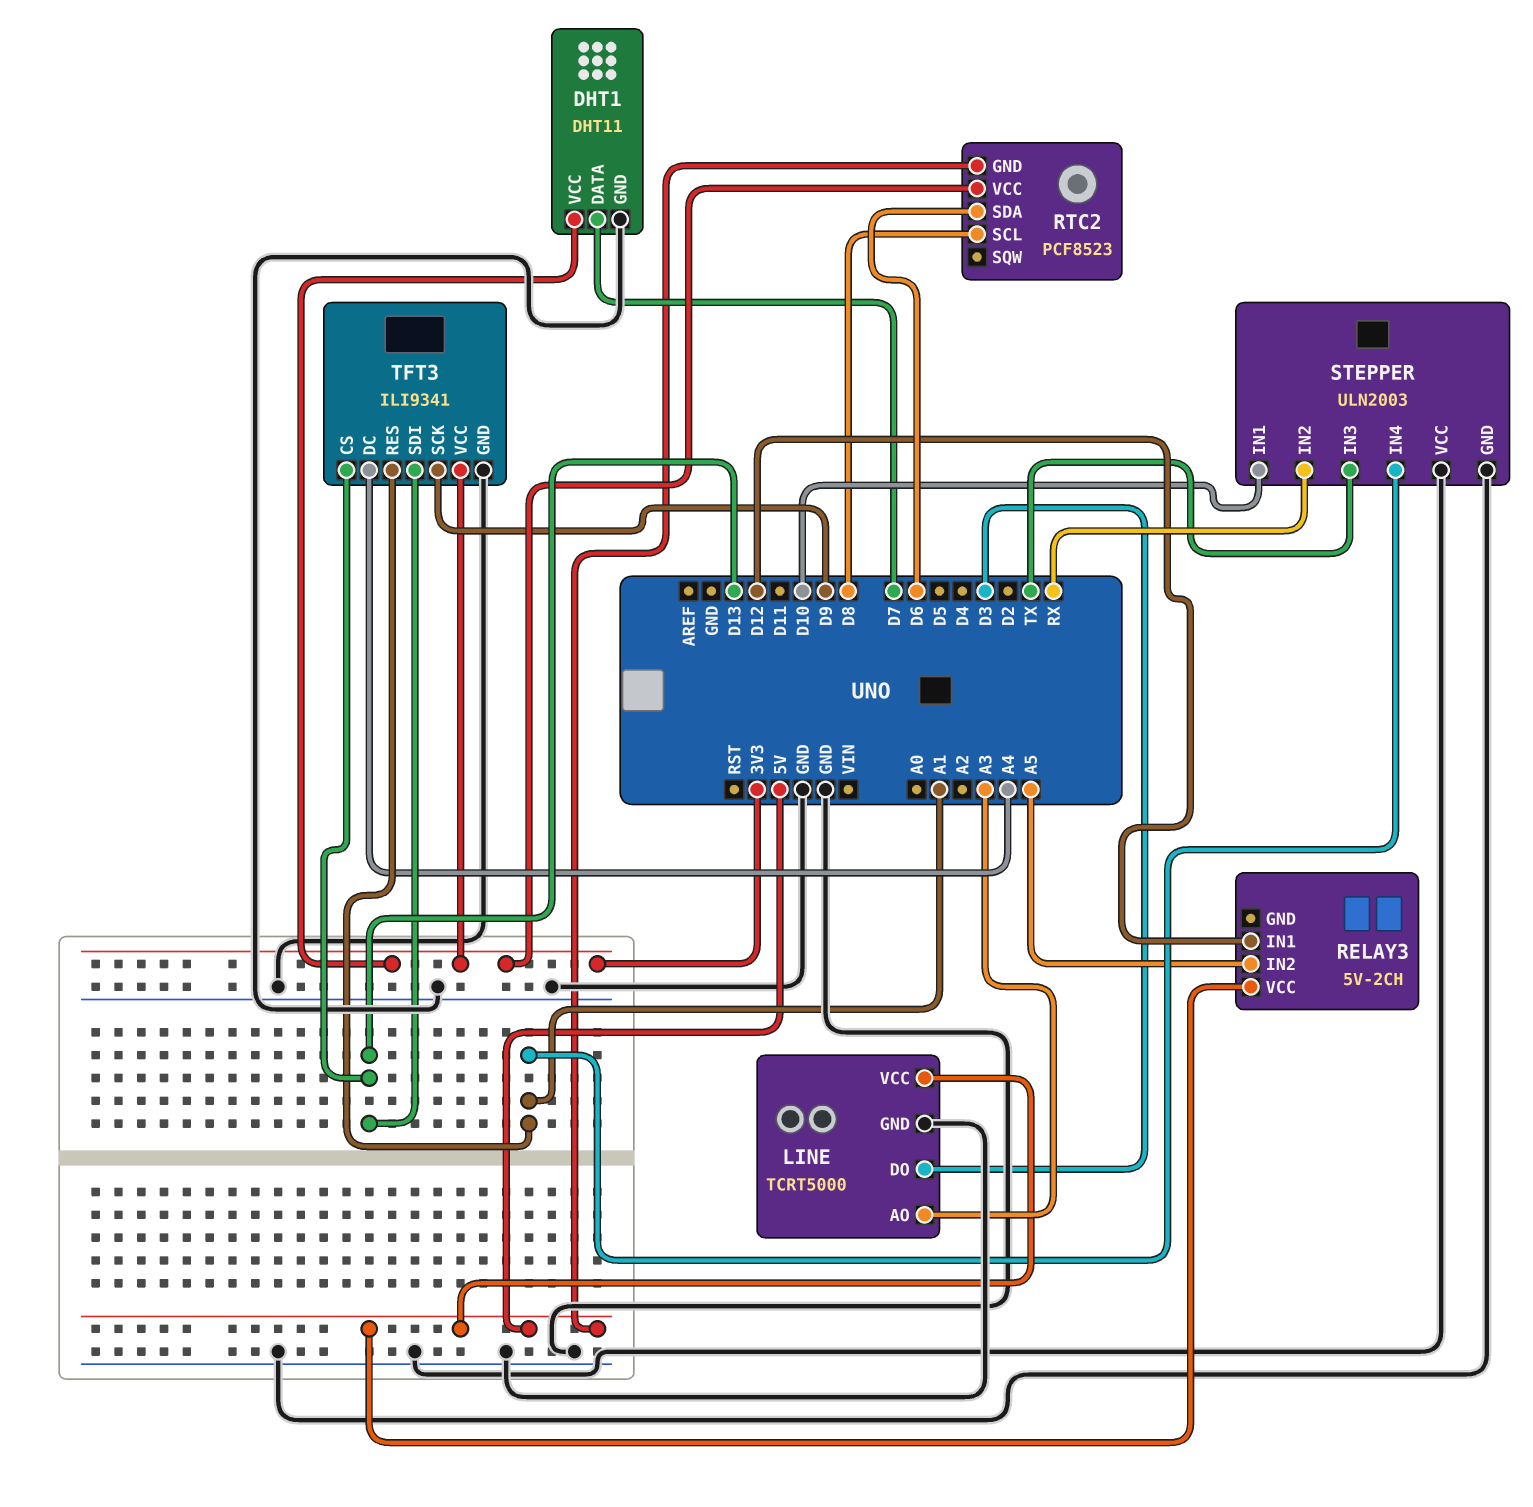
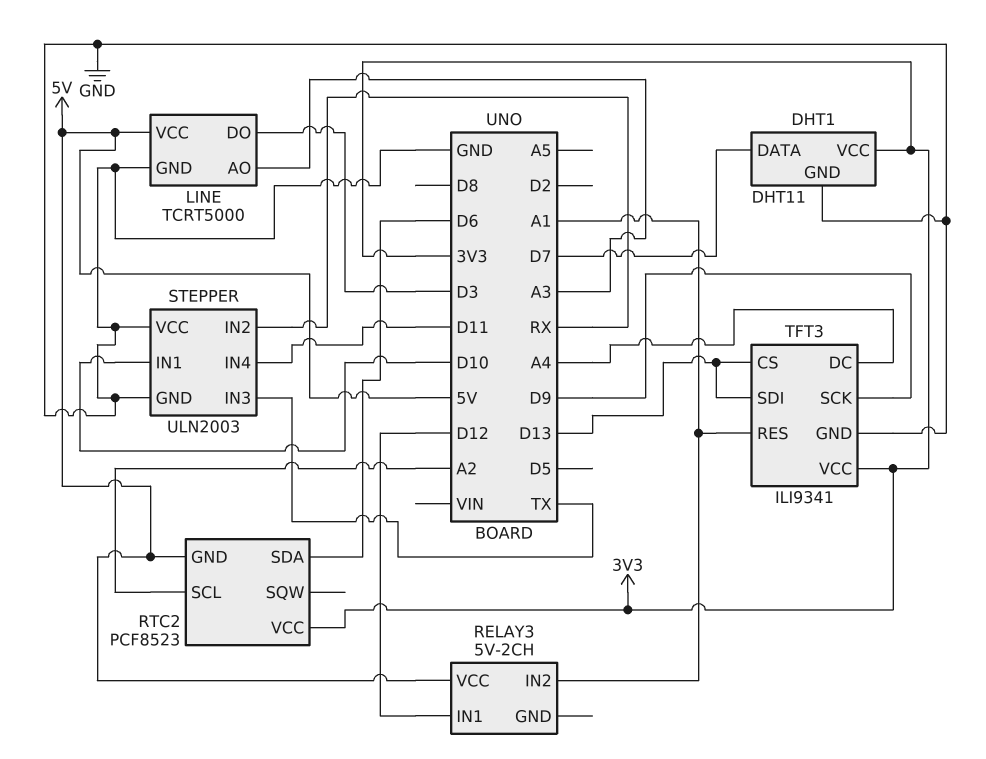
RELAY3 pin IN2: A5 -> A1
RTC2 pin SCL: D8 -> A2
STEPPER pin IN4: A1 -> D11

